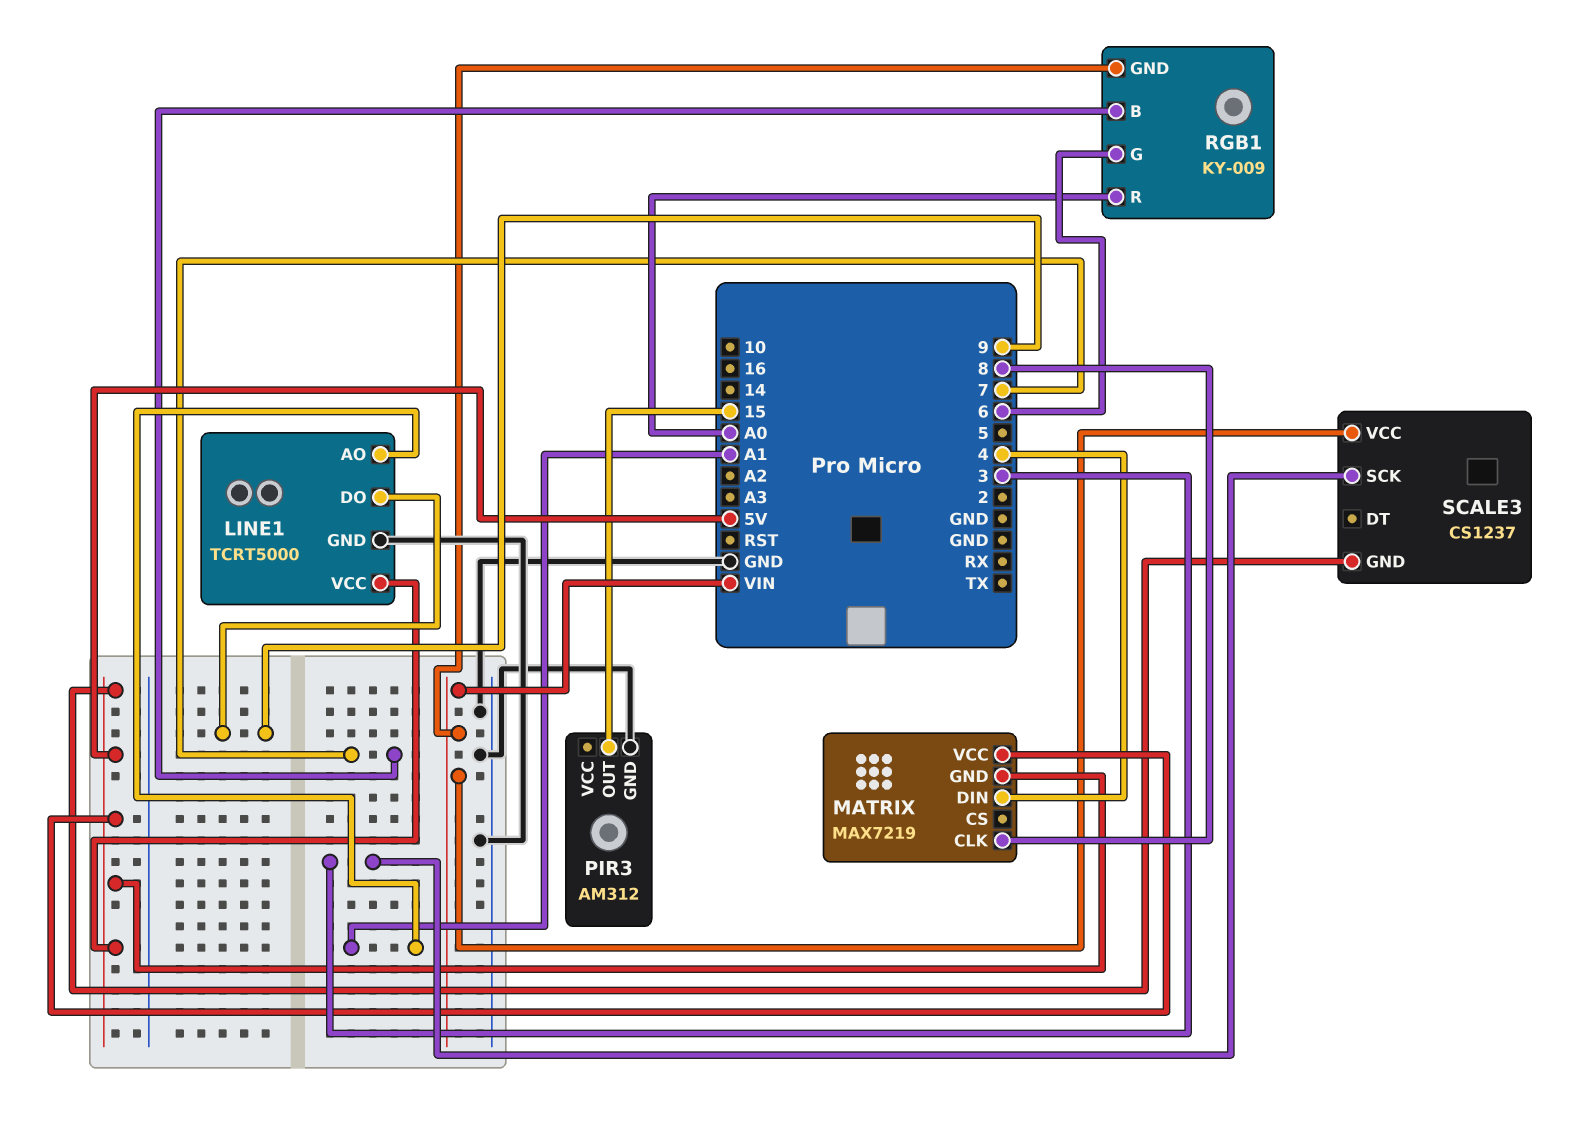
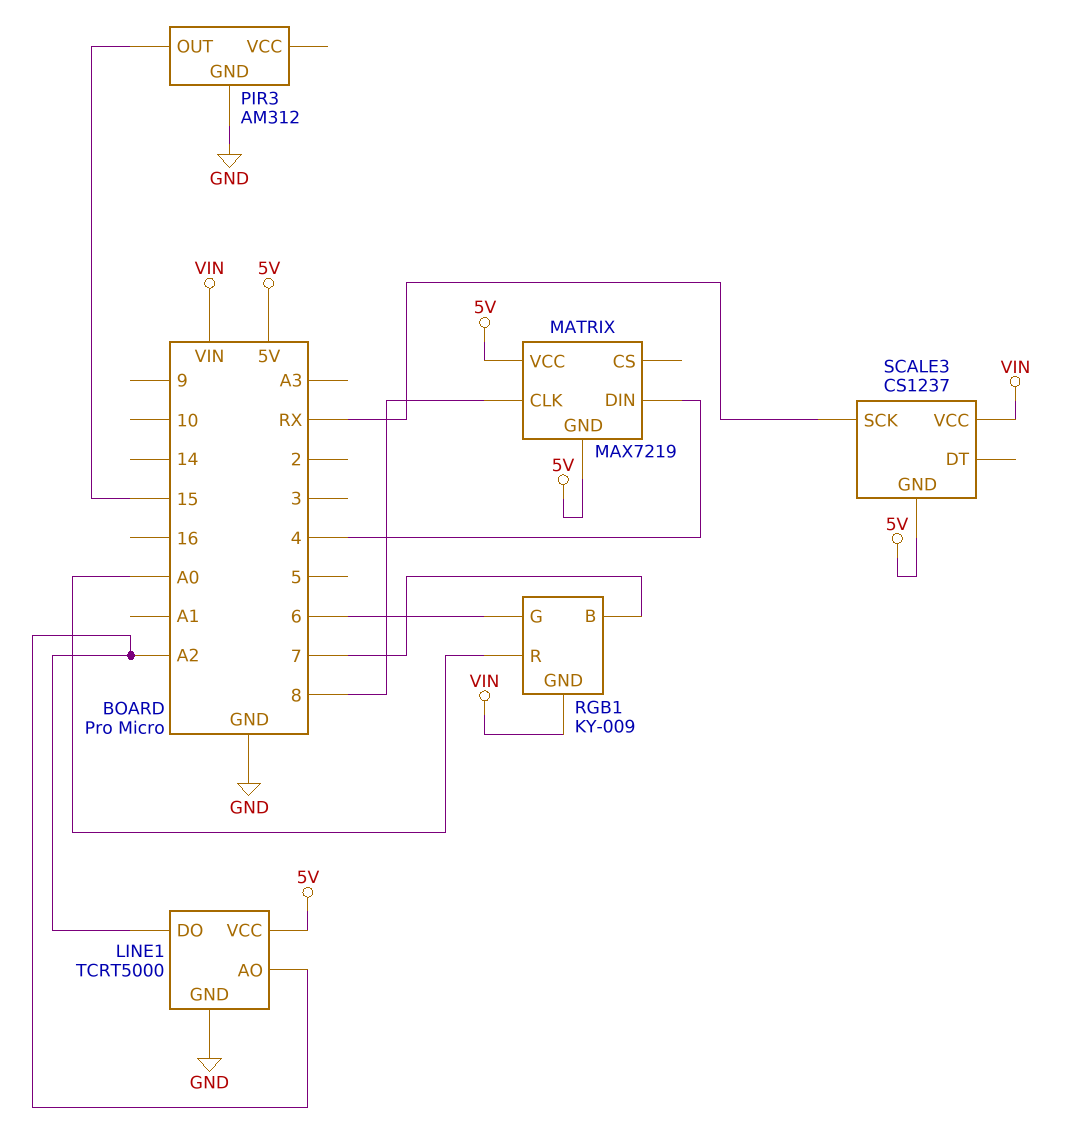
LINE1 pin AO: A1 -> A2
LINE1 pin DO: 9 -> A2
SCALE3 pin SCK: 3 -> RX

